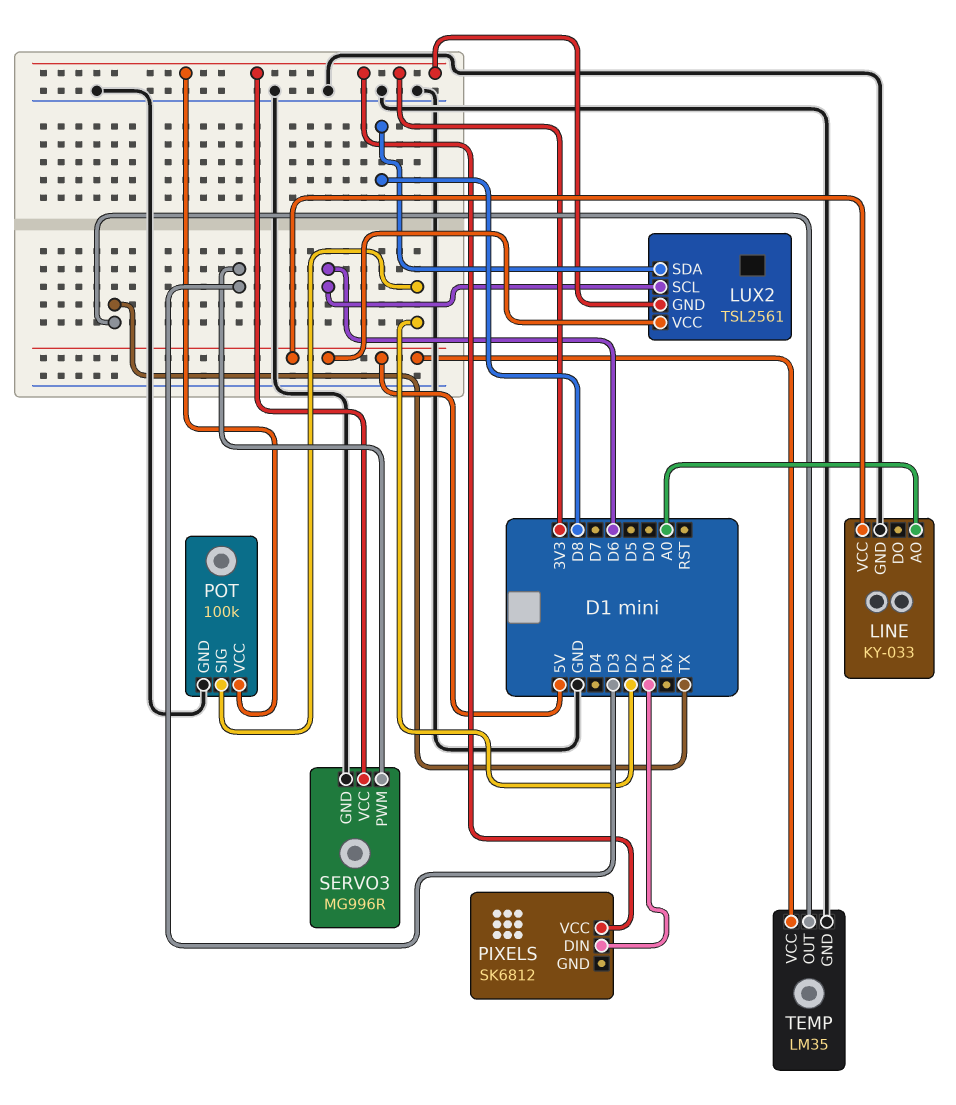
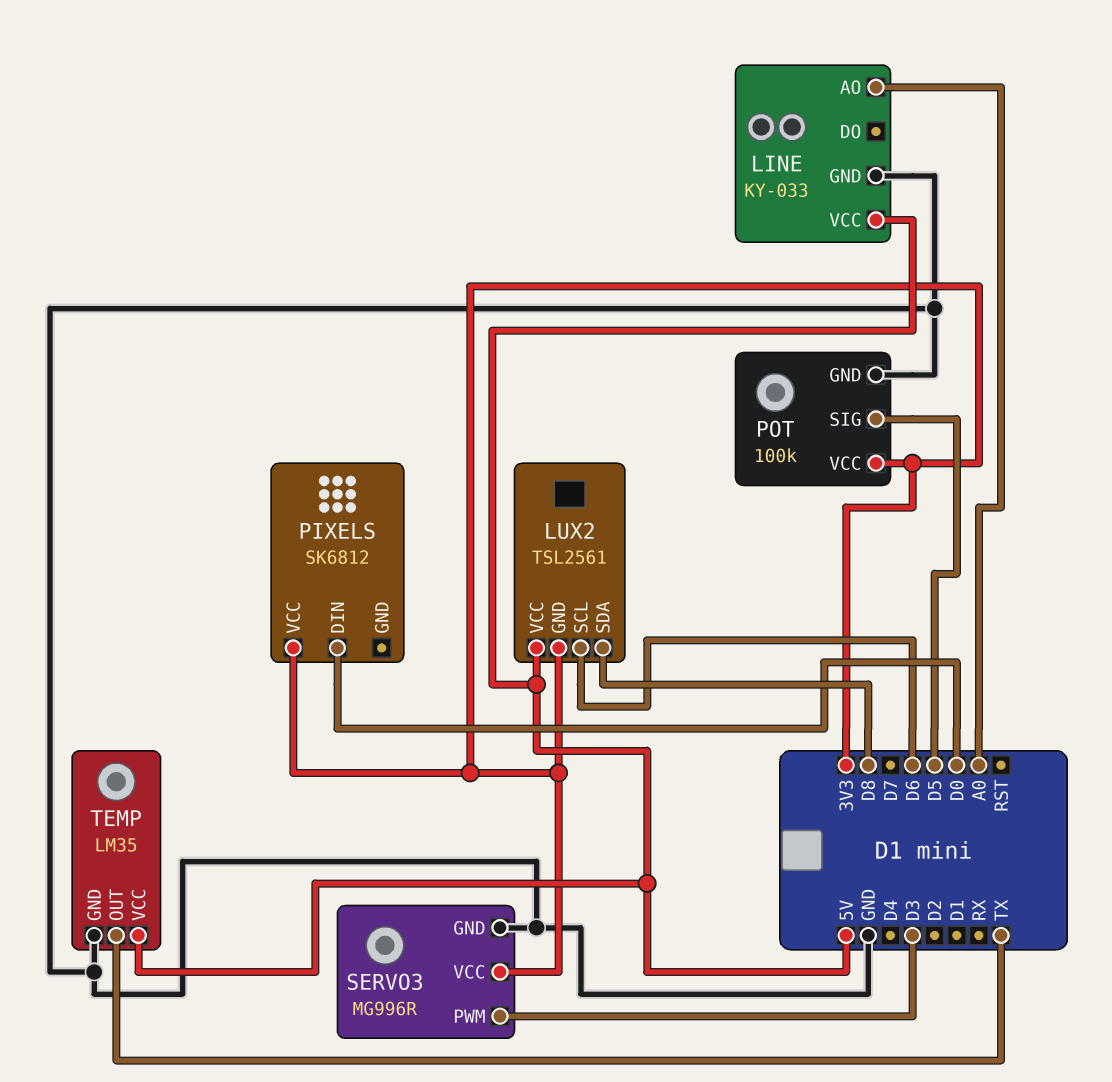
PIXELS pin DIN: D1 -> D0
POT pin SIG: D2 -> D5

